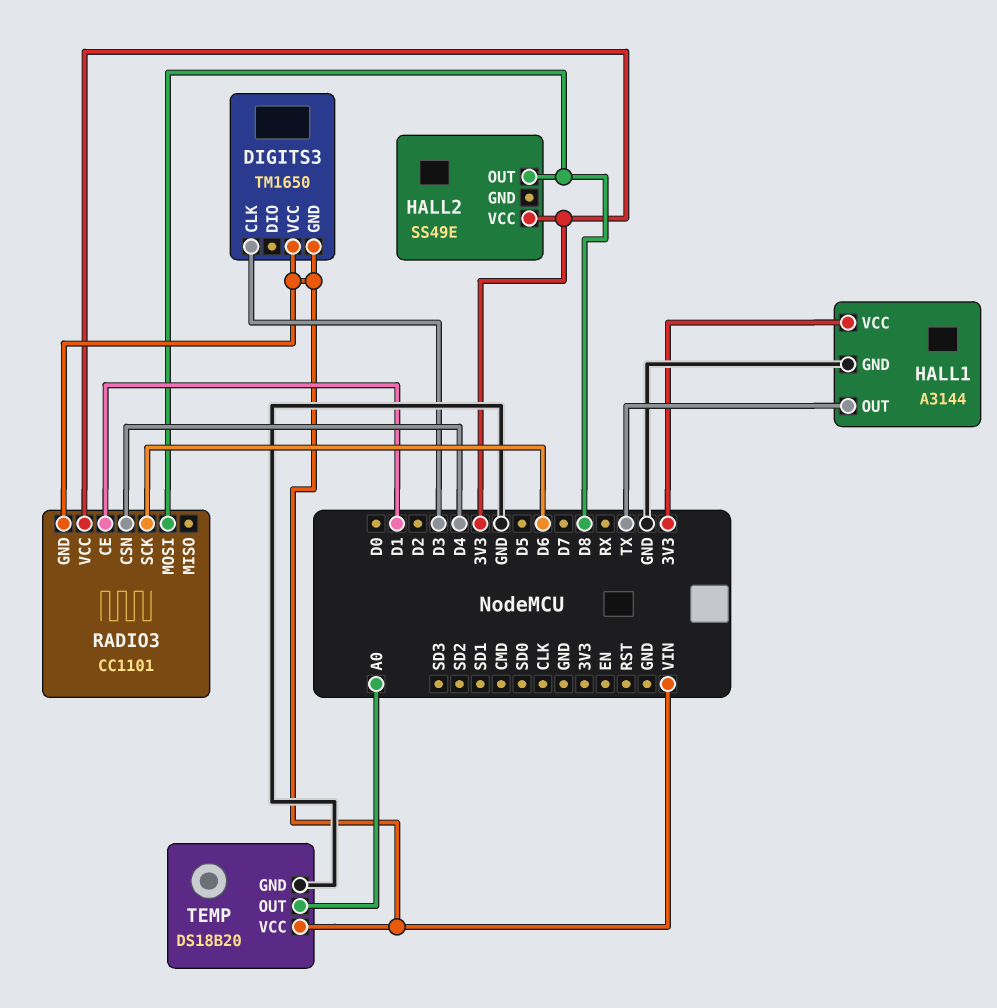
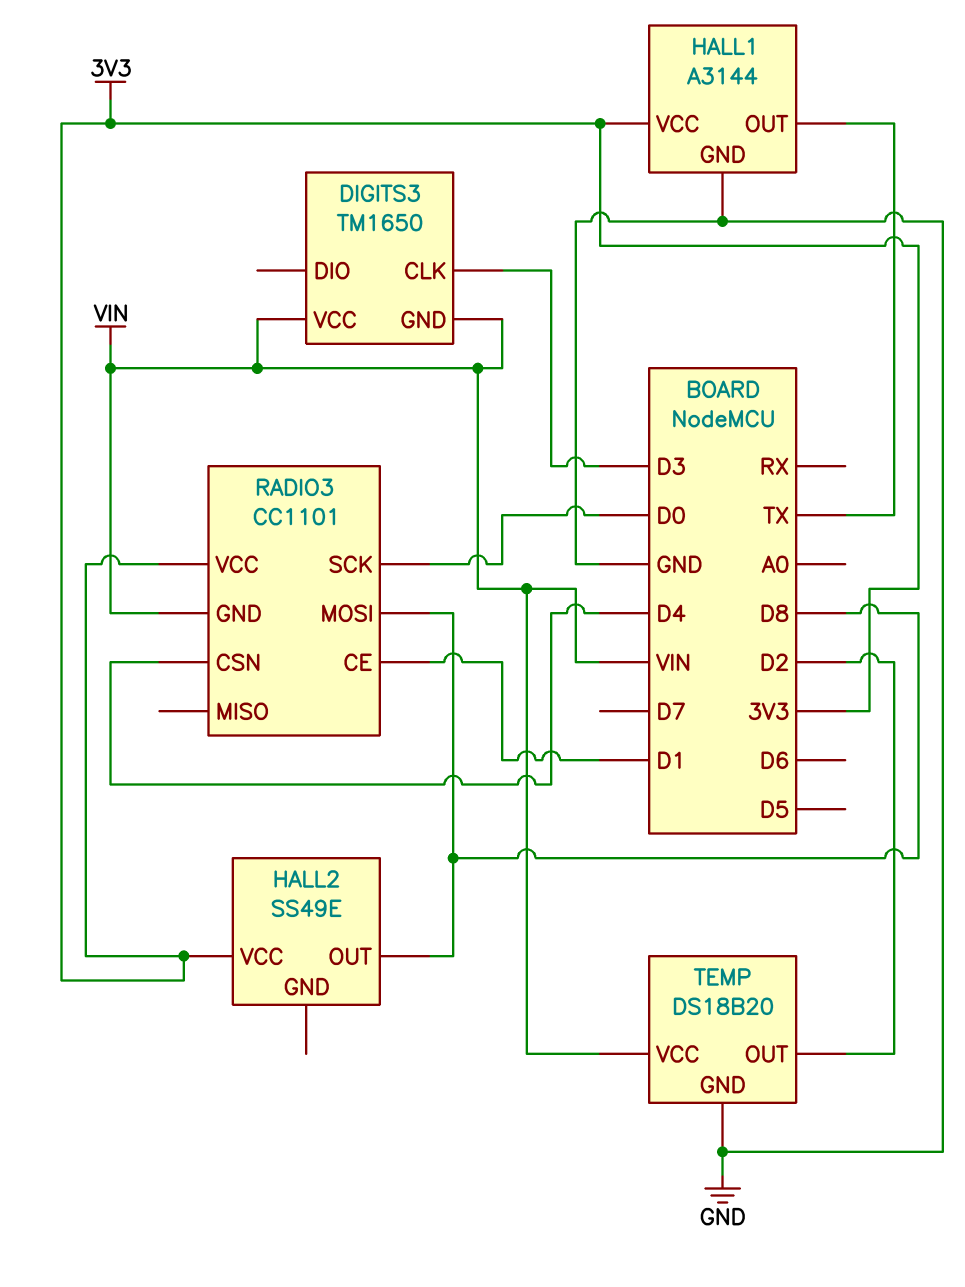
RADIO3 pin SCK: D6 -> D0
TEMP pin OUT: A0 -> D2

